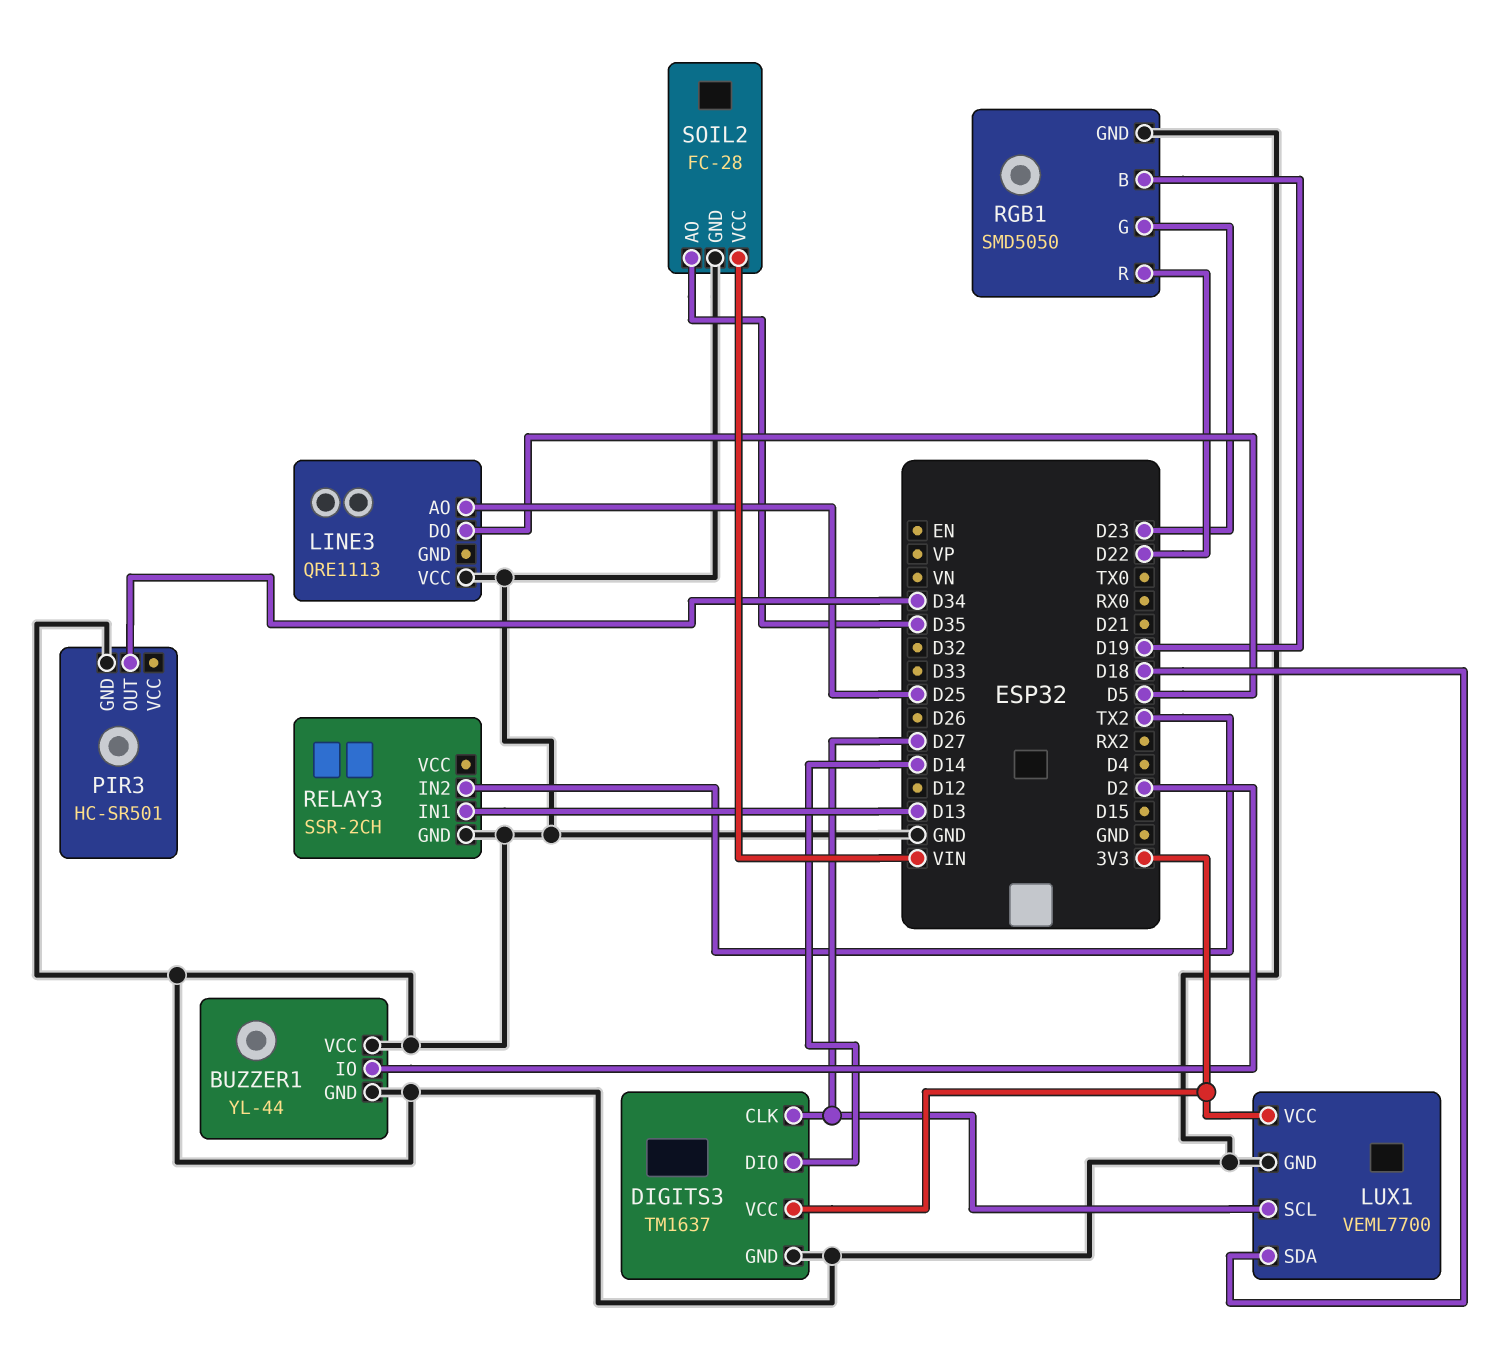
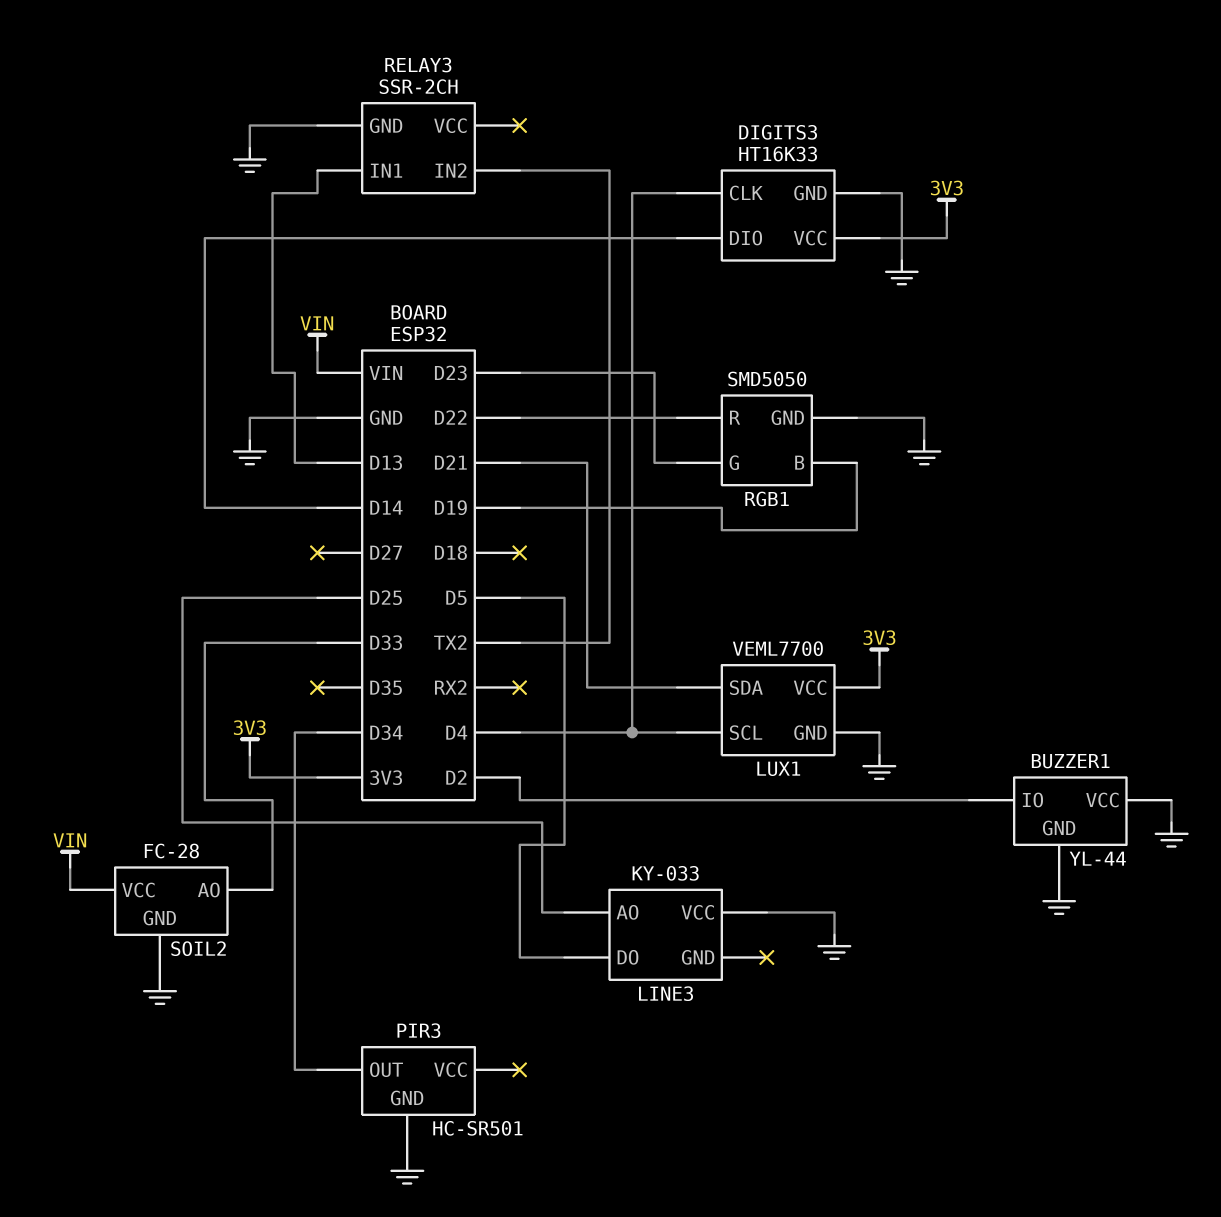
DIGITS3: TM1637 -> HT16K33
DIGITS3 pin CLK: D27 -> D4
LINE3: QRE1113 -> KY-033
LUX1 pin SCL: D27 -> D4
LUX1 pin SDA: D18 -> D21
SOIL2 pin AO: D35 -> D33

